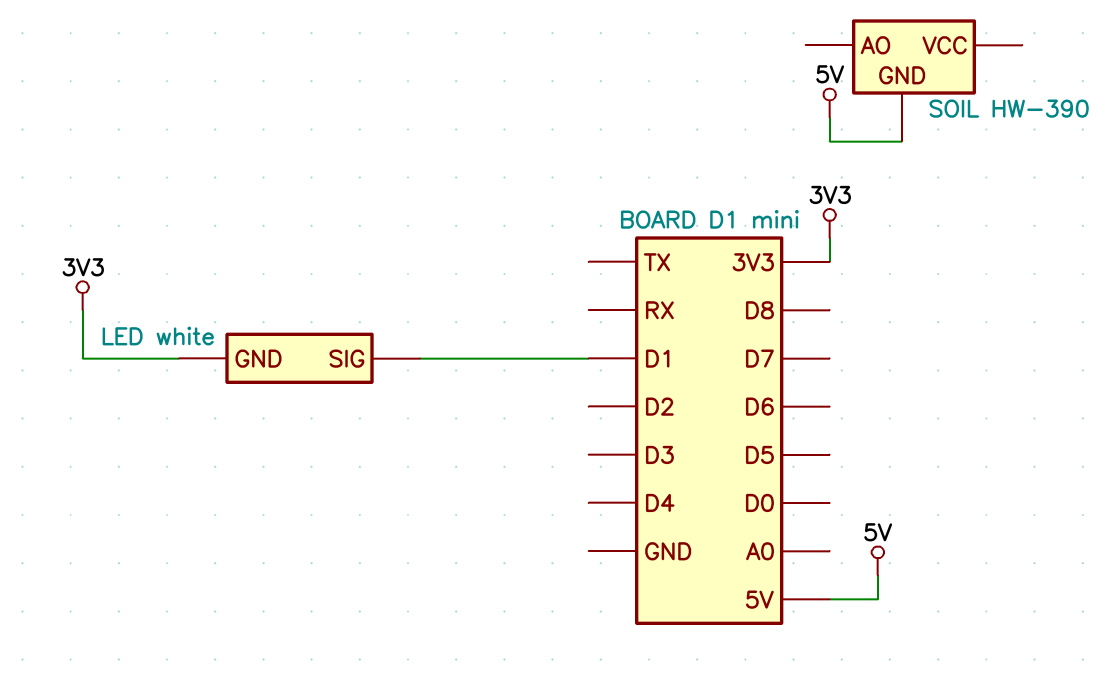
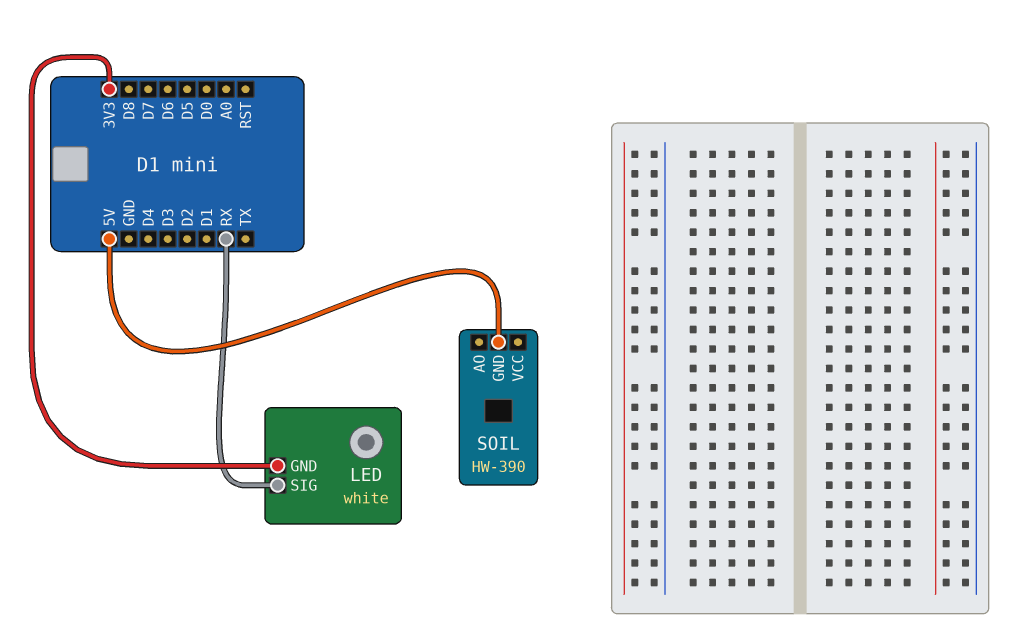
LED pin SIG: D1 -> RX

